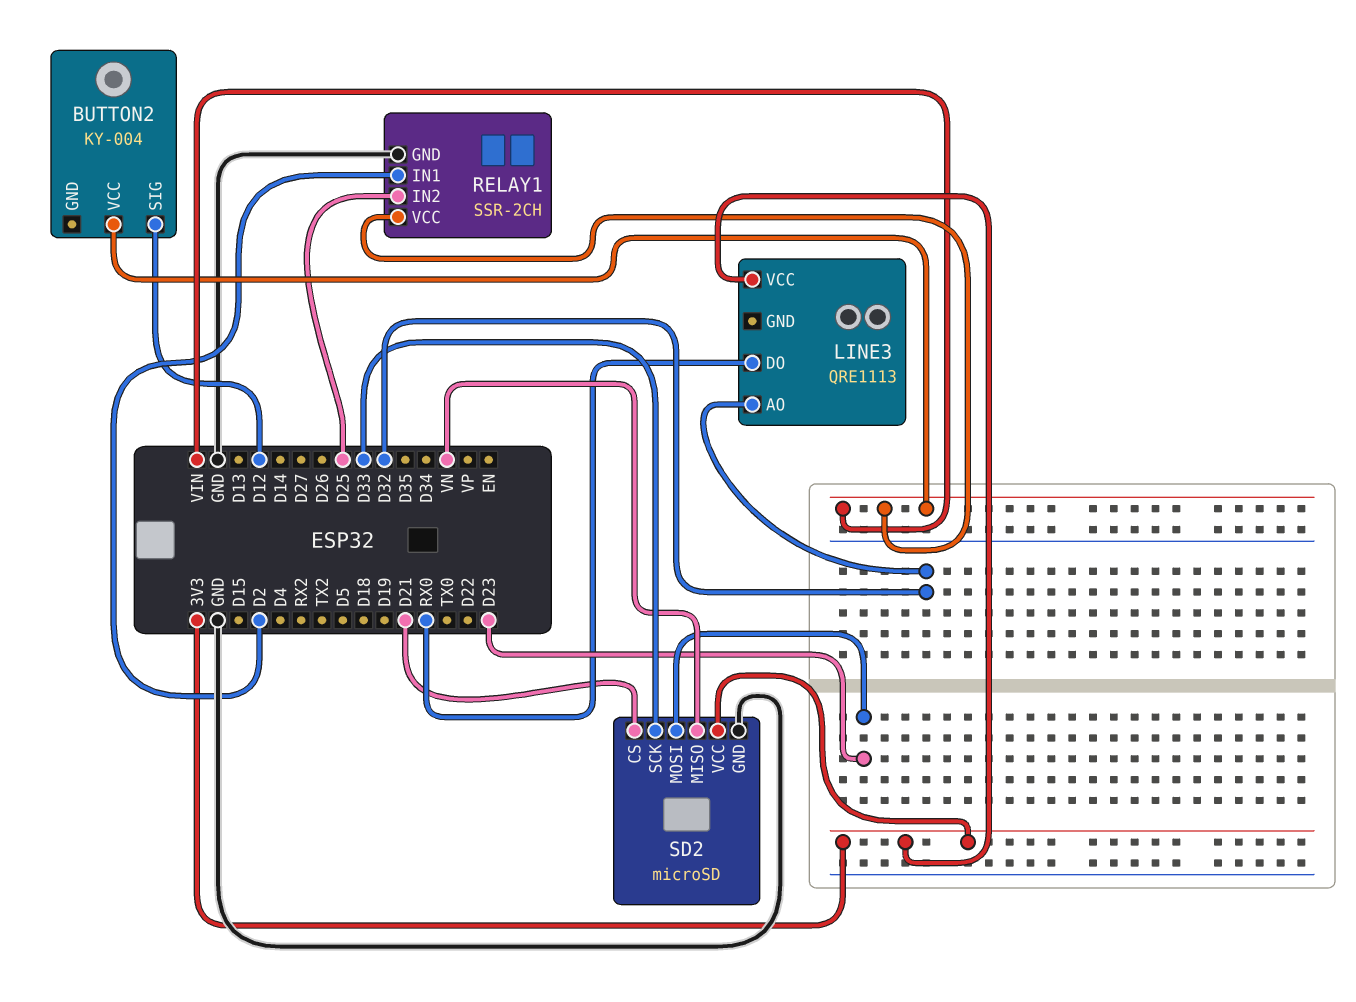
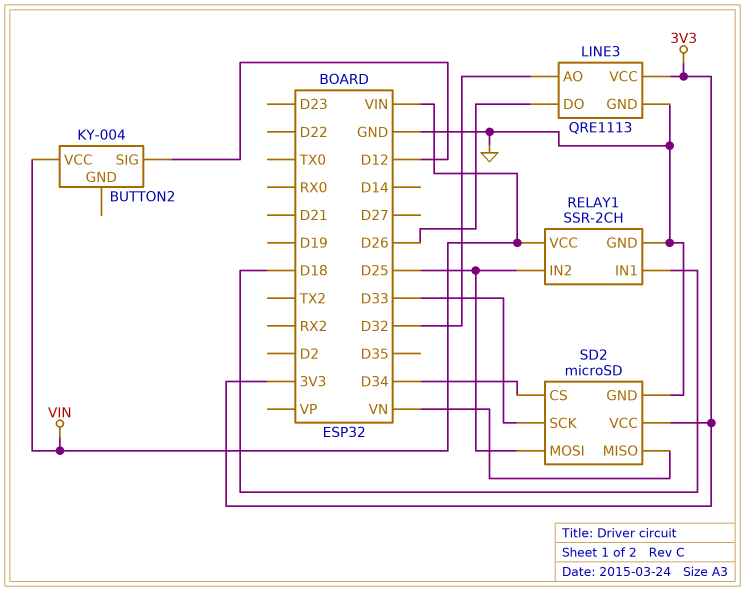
LINE3 pin DO: RX0 -> D26
LINE3 pin GND: none -> GND
RELAY1 pin IN1: D2 -> D18
SD2 pin CS: D21 -> D34
SD2 pin MOSI: D23 -> D25

